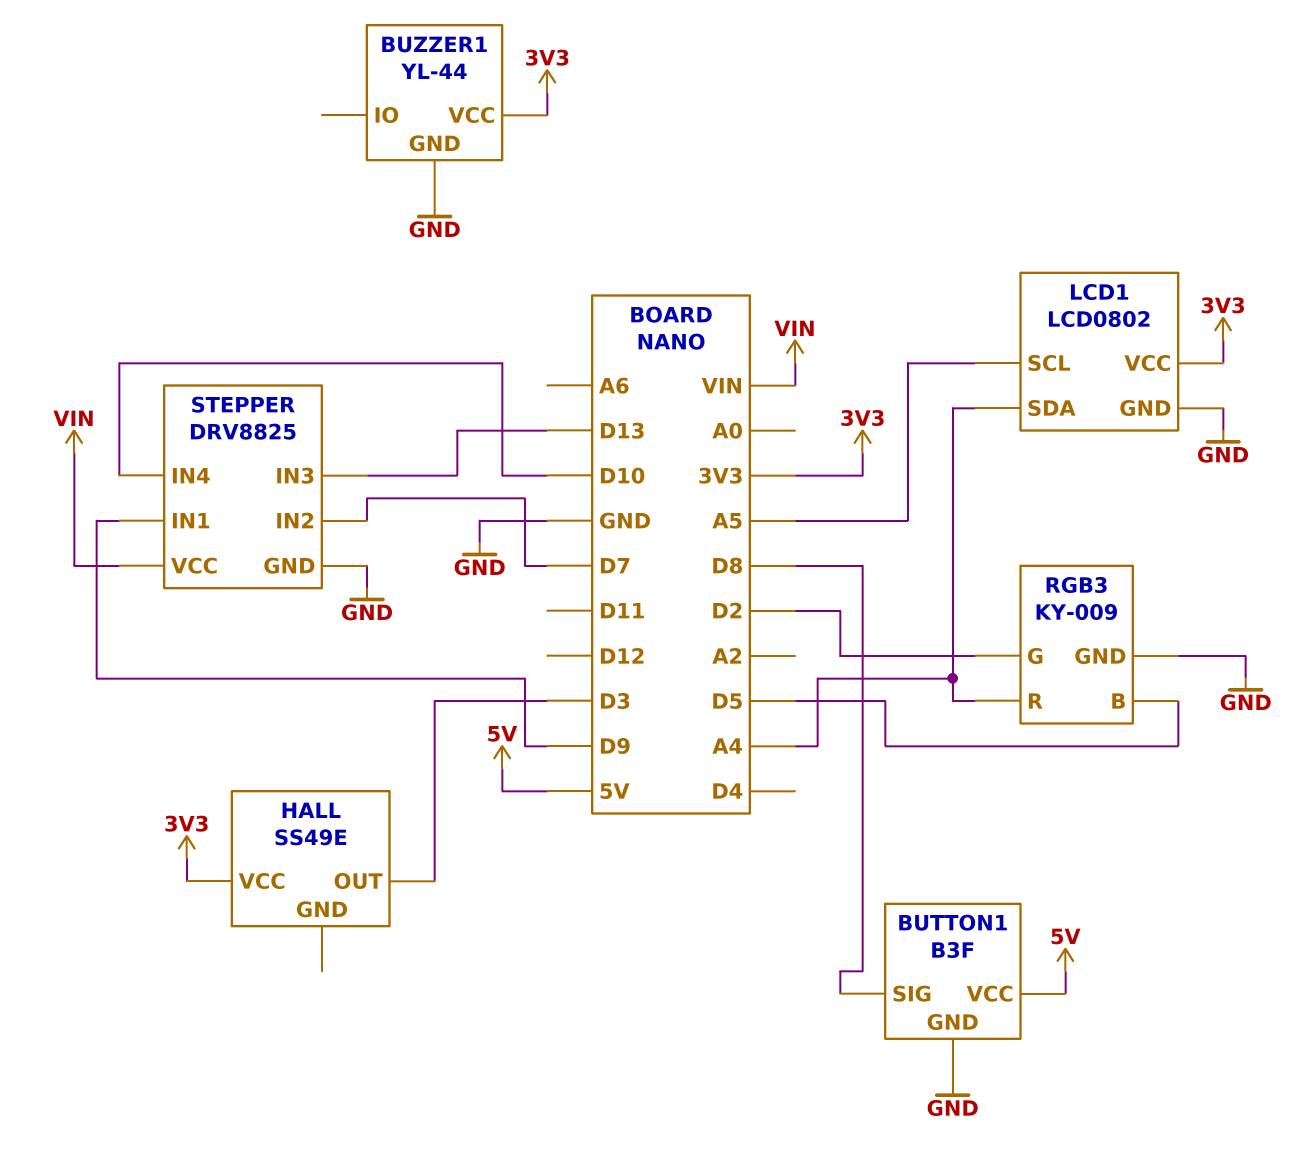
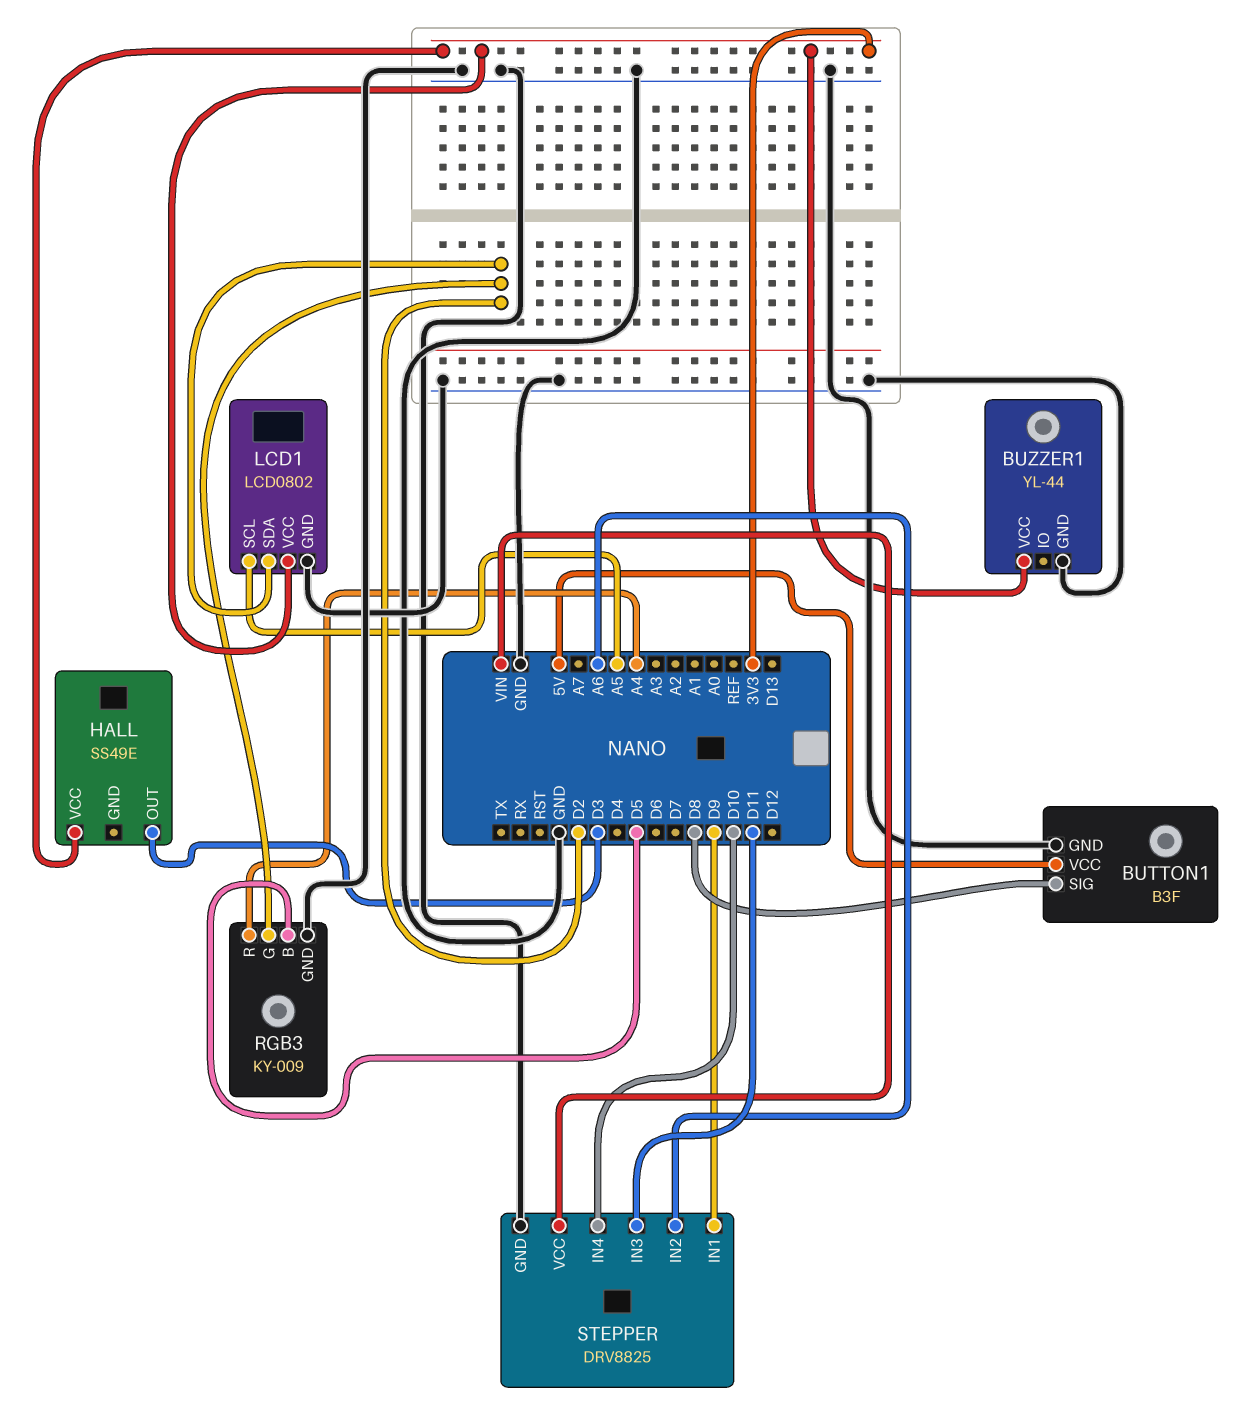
LCD1 pin SDA: A4 -> D2
STEPPER pin IN2: D7 -> A6
STEPPER pin IN3: D13 -> D11

